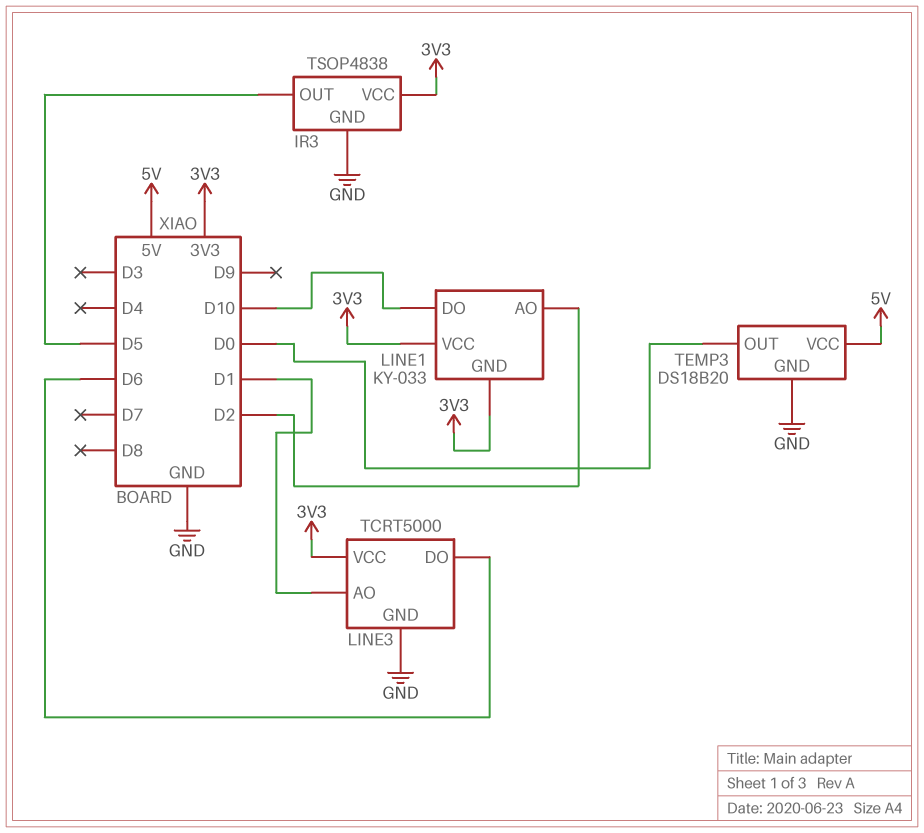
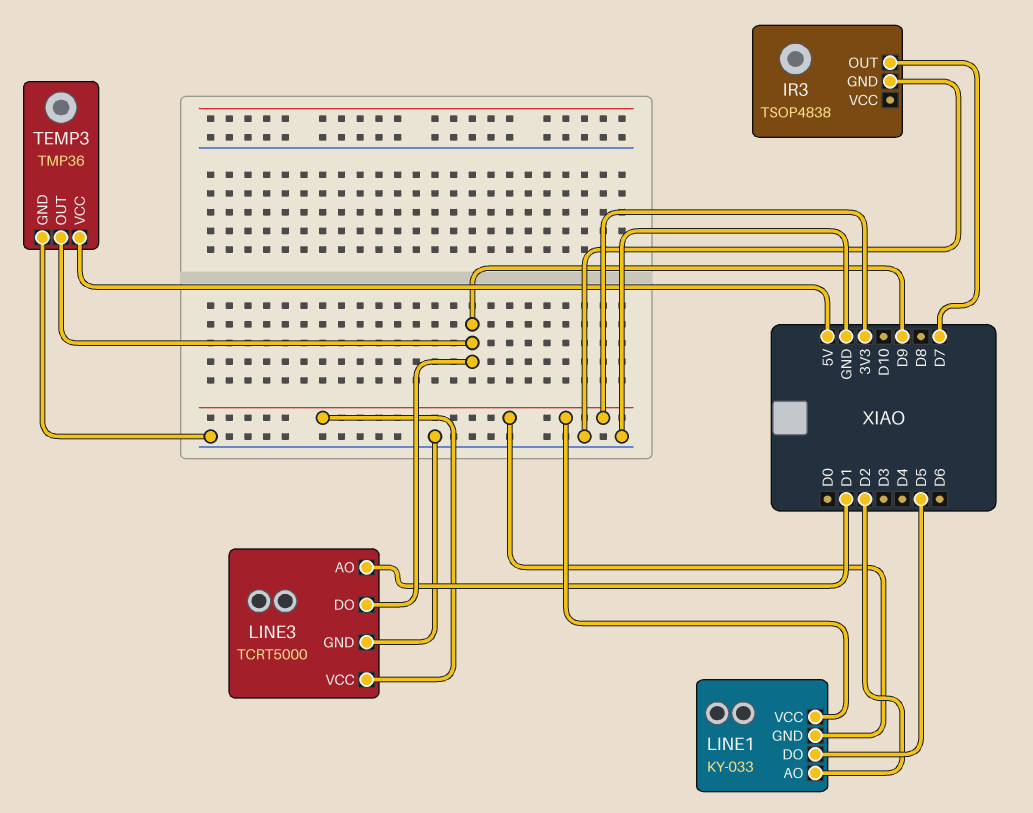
IR3 pin OUT: D5 -> D7
IR3 pin VCC: 3V3 -> none
LINE1 pin DO: D10 -> D5
LINE3 pin DO: D6 -> D9
TEMP3: DS18B20 -> TMP36
TEMP3 pin OUT: D0 -> D9

